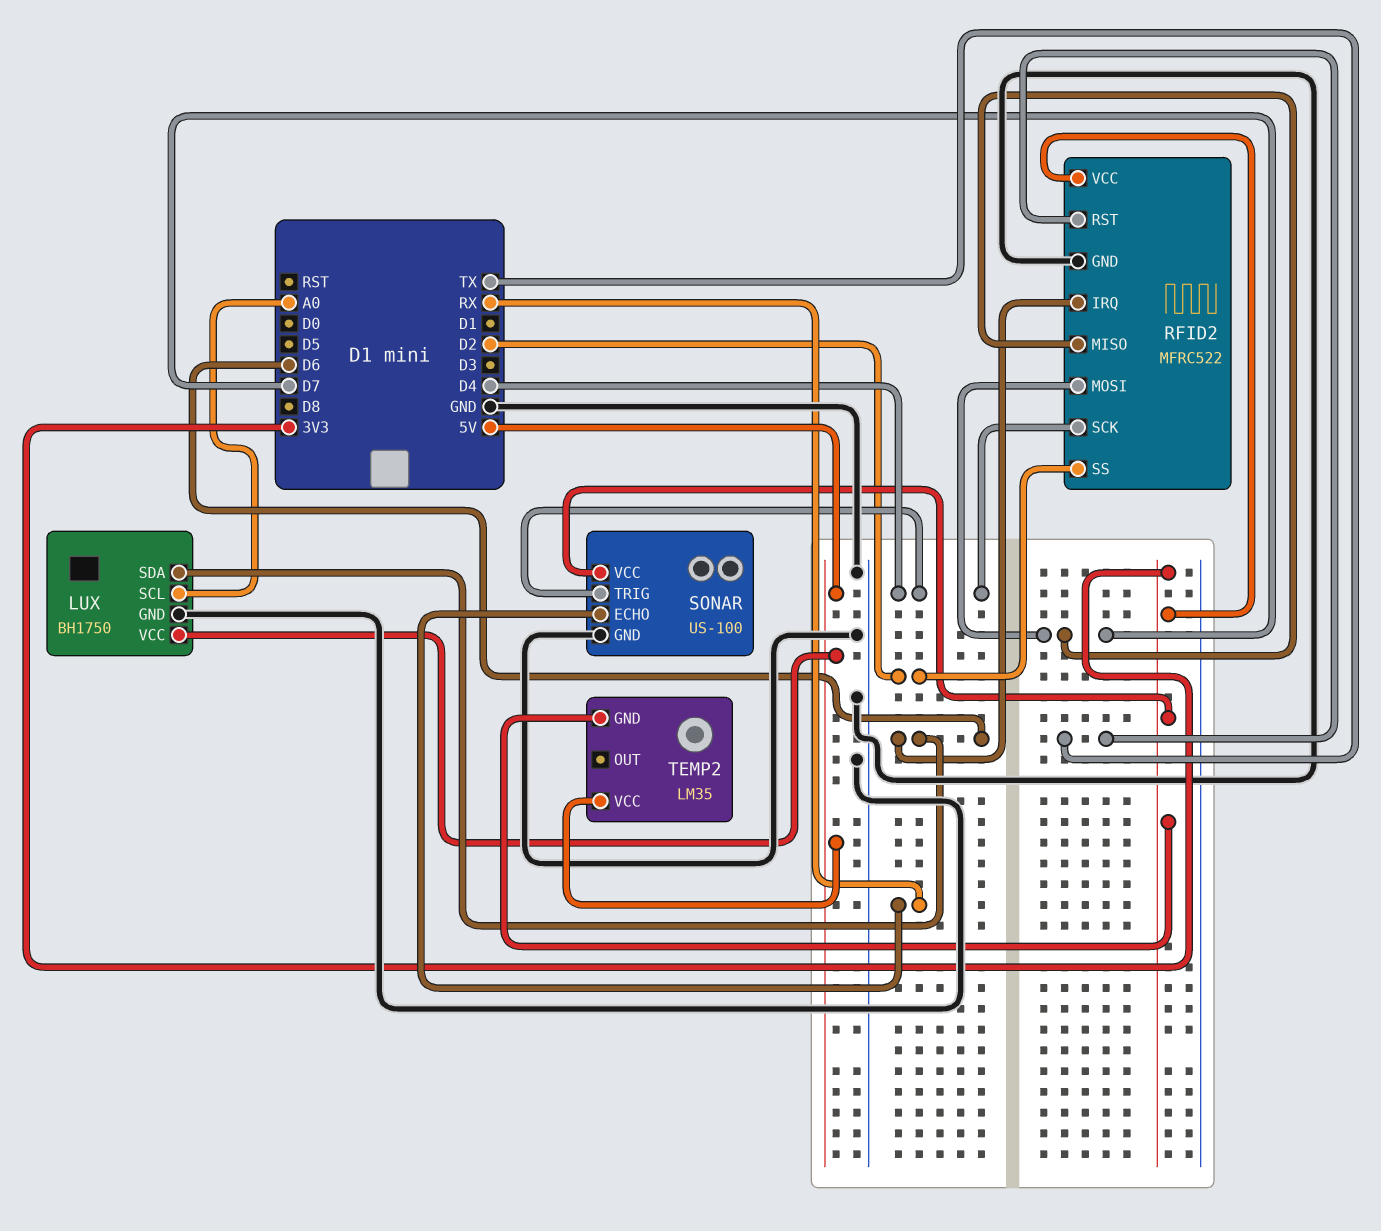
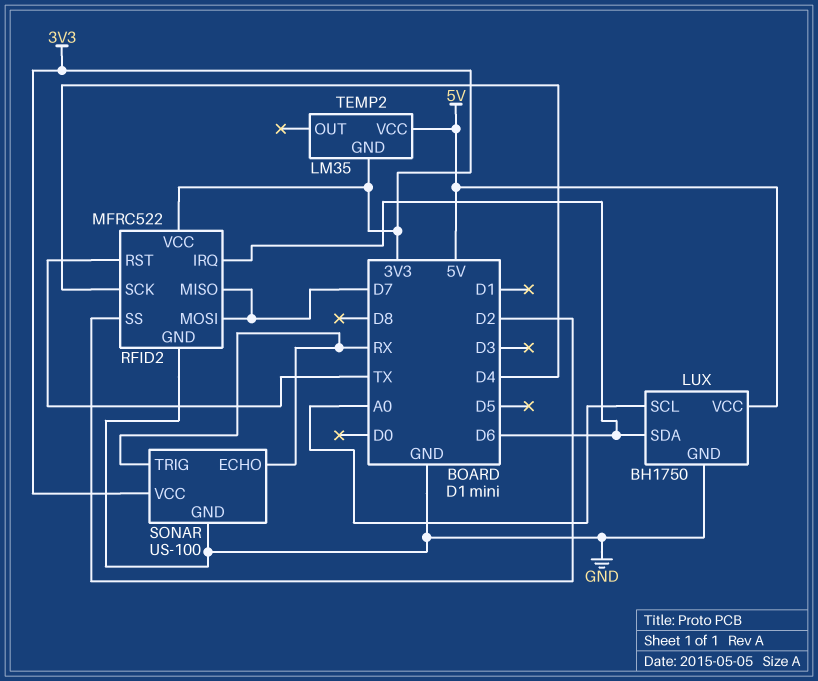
SONAR pin TRIG: D4 -> RX

